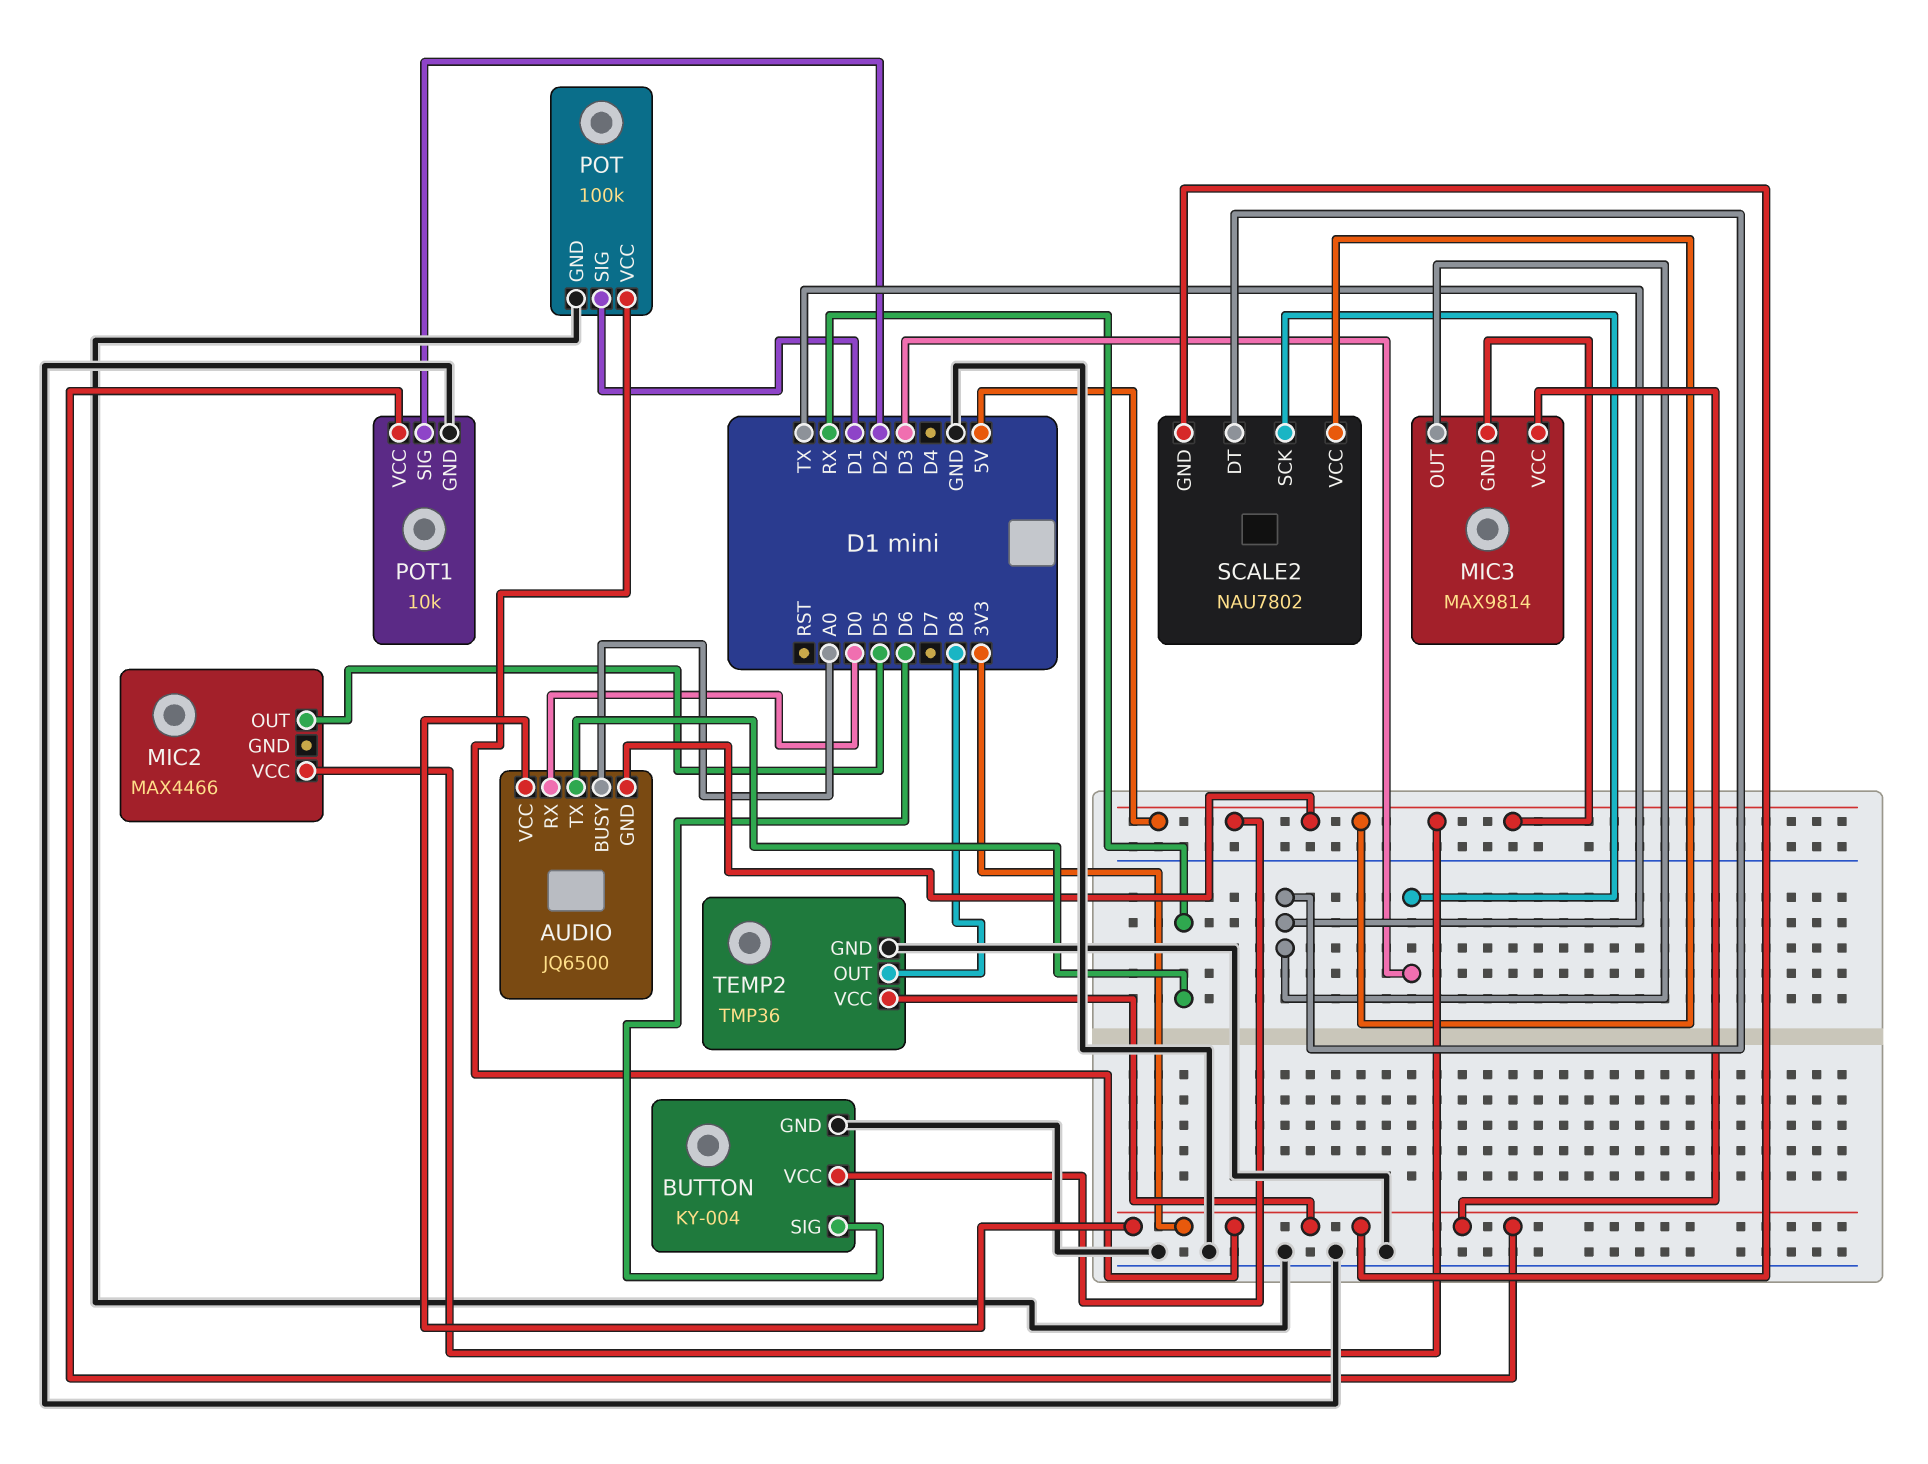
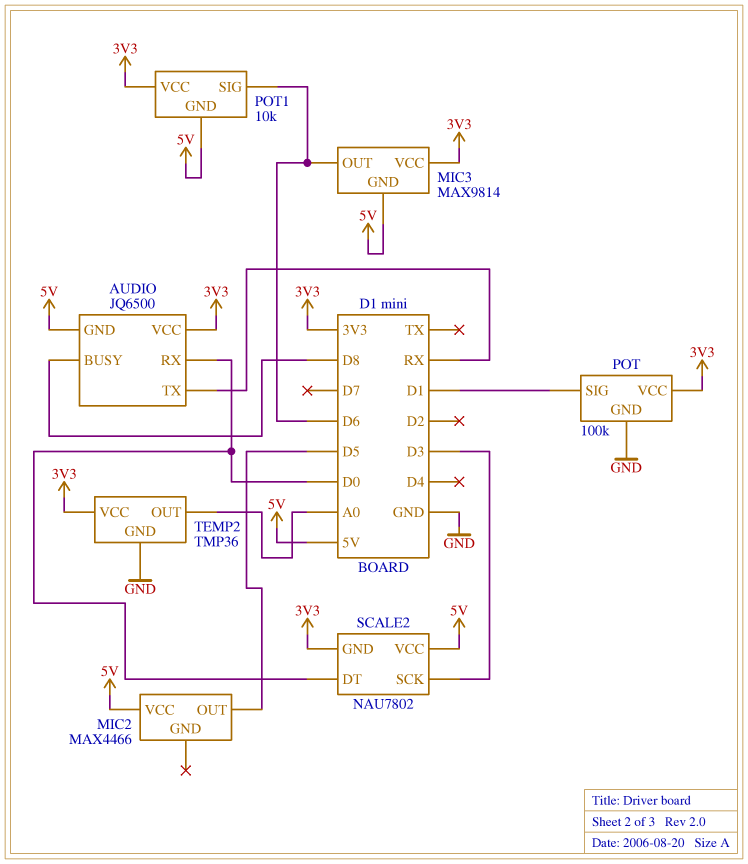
AUDIO pin BUSY: A0 -> D8
BUTTON: KY-004 -> none
BUTTON pin GND: GND -> none
BUTTON pin SIG: D6 -> none
BUTTON pin VCC: 5V -> none
MIC3 pin OUT: TX -> D6
POT1 pin GND: GND -> 5V
POT1 pin SIG: D2 -> D6
SCALE2 pin DT: TX -> D0
TEMP2 pin OUT: D8 -> A0

